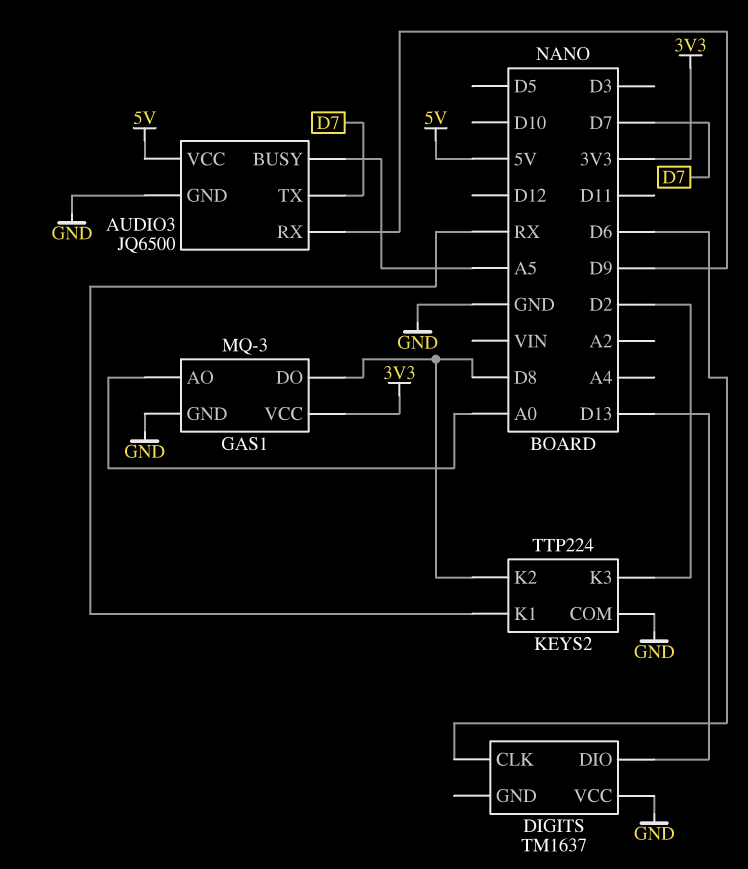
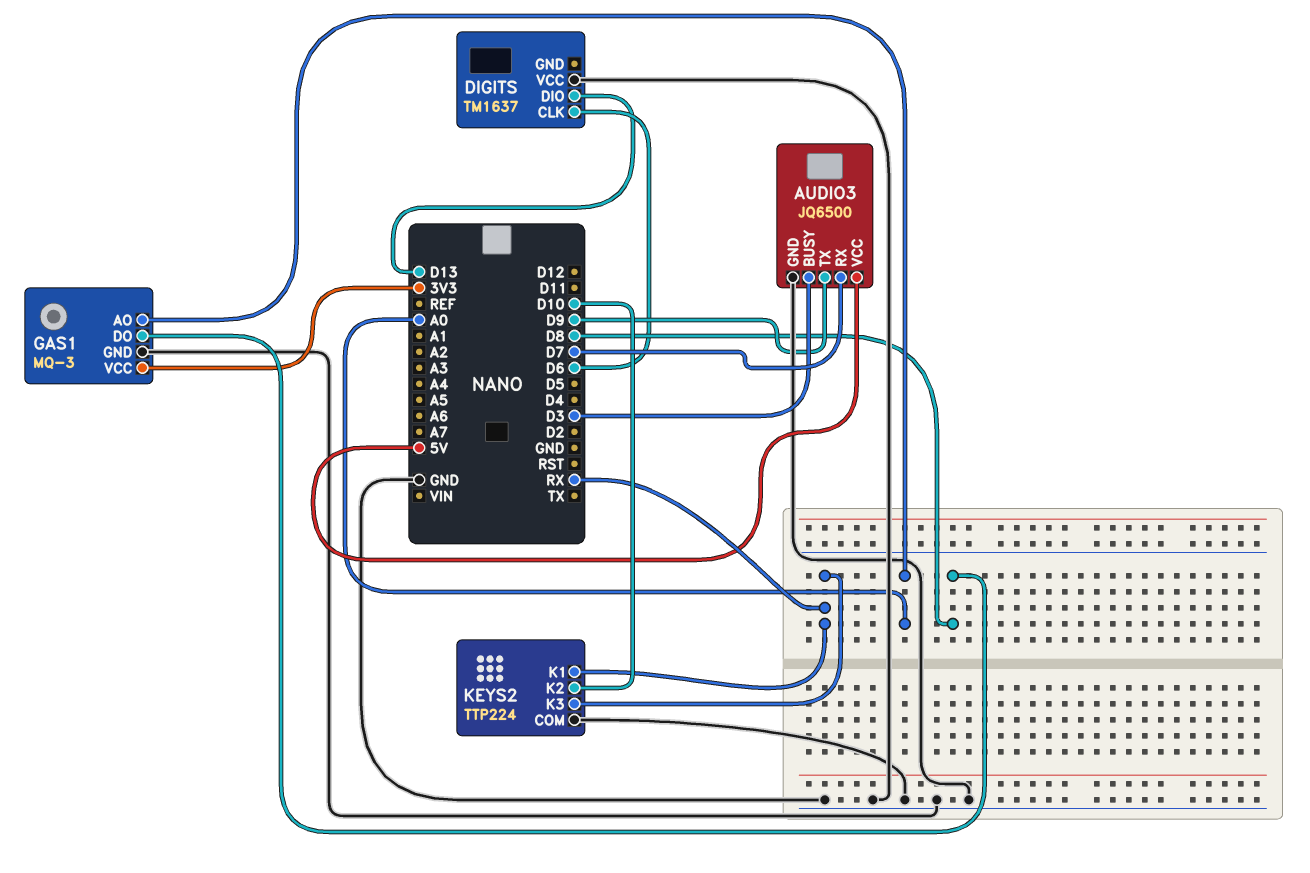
AUDIO3 pin BUSY: A5 -> D3
AUDIO3 pin RX: D9 -> D7
AUDIO3 pin TX: D7 -> D9
KEYS2 pin K2: D8 -> D10
KEYS2 pin K3: D2 -> RX

